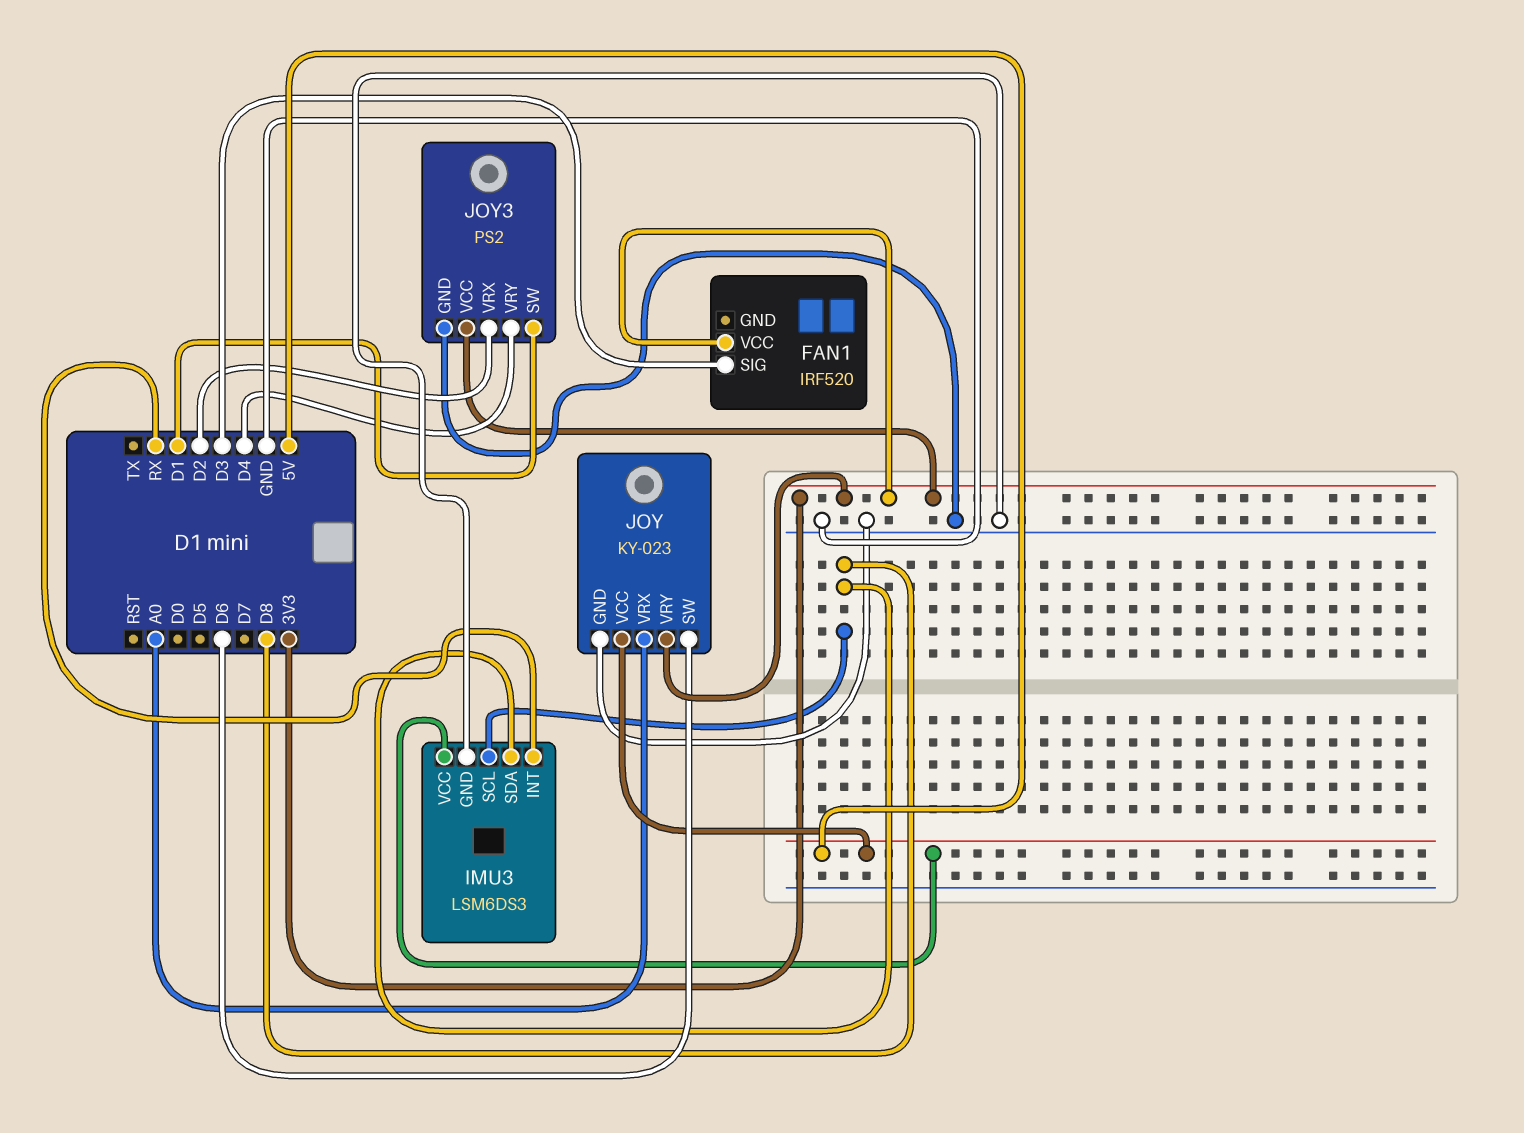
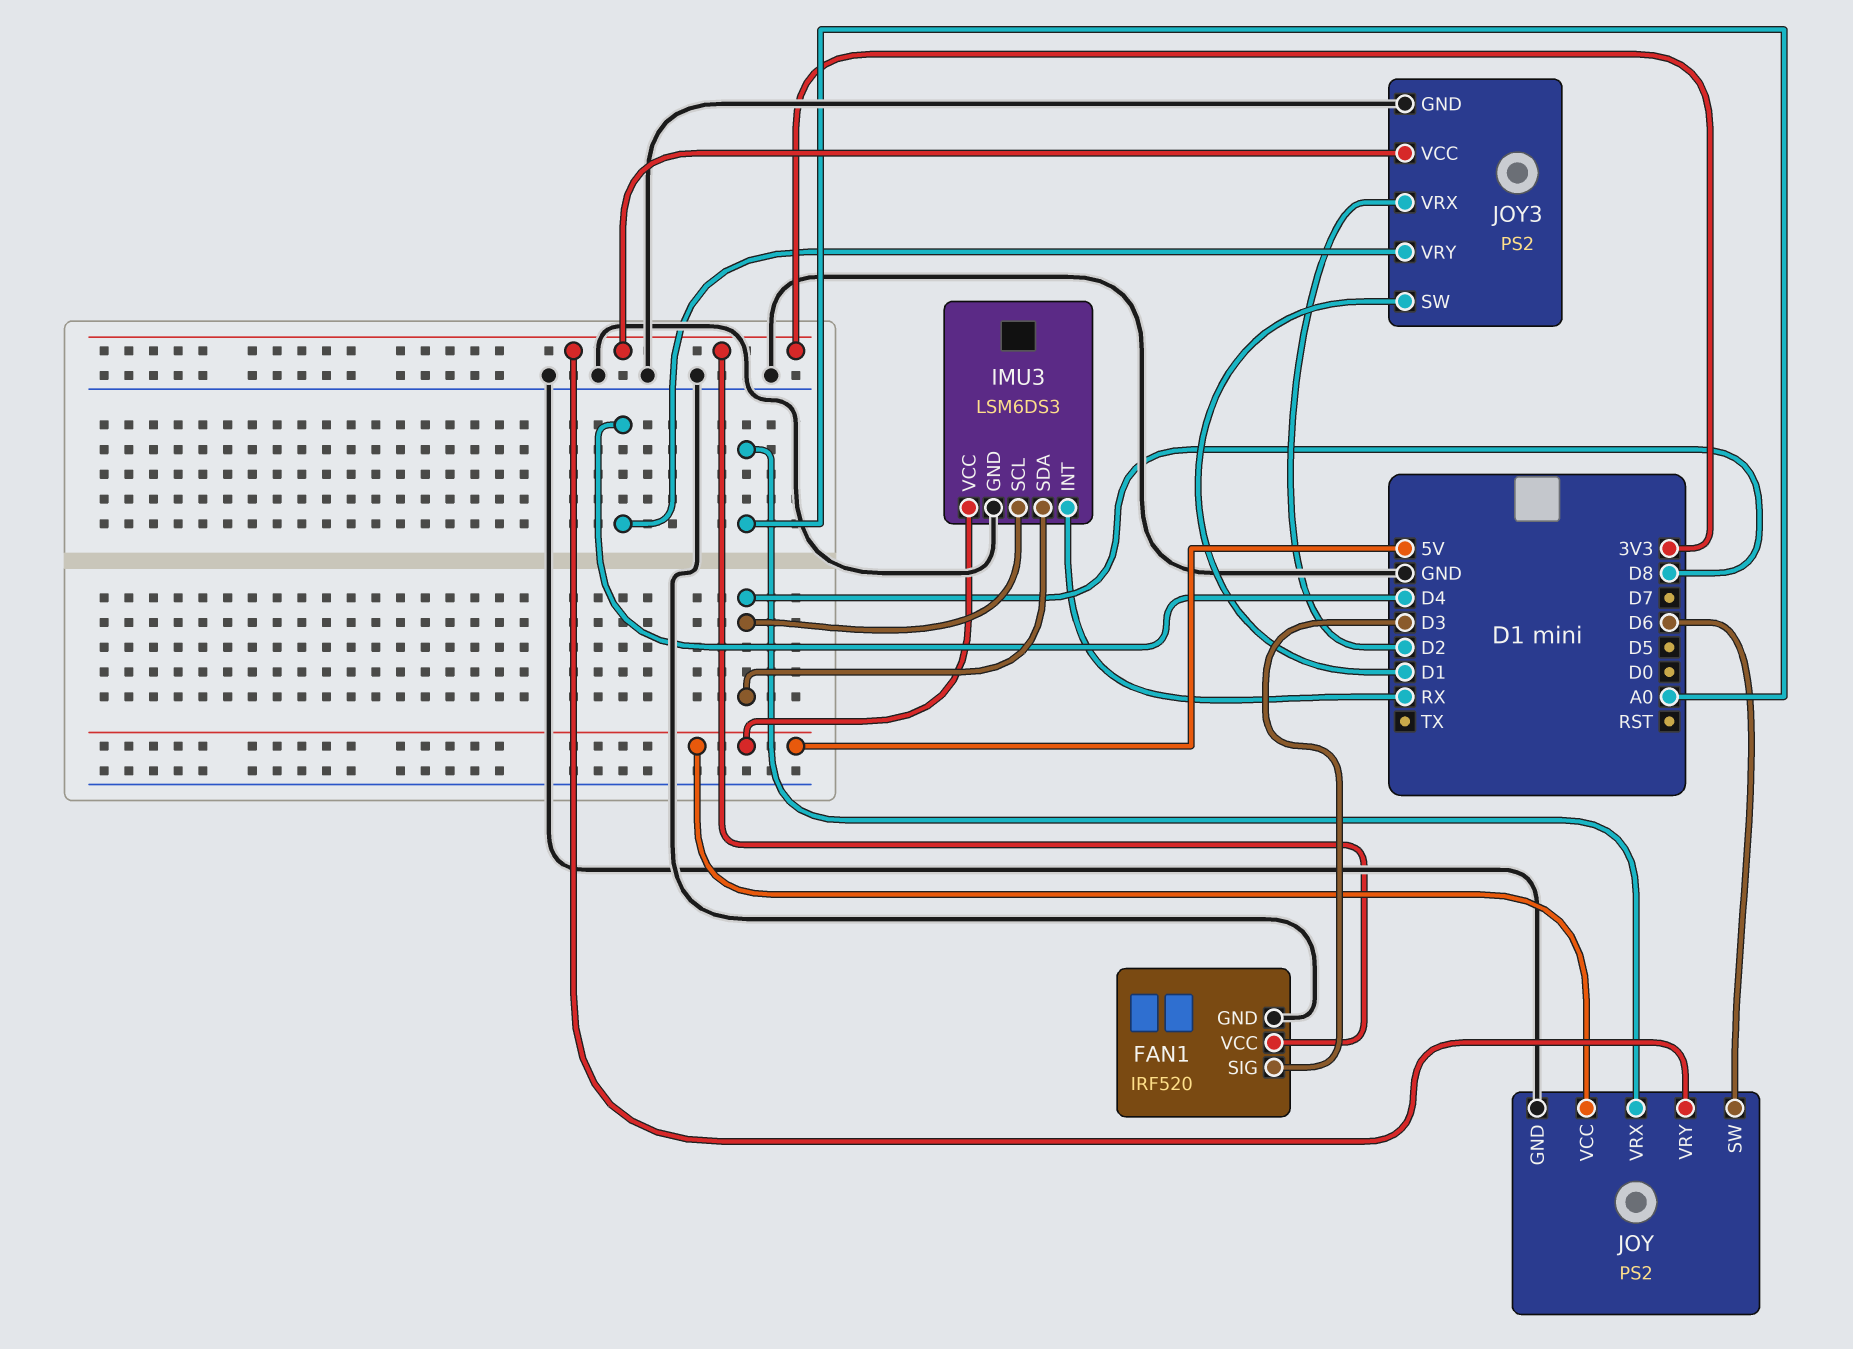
FAN1 pin GND: none -> GND
JOY: KY-023 -> PS2

